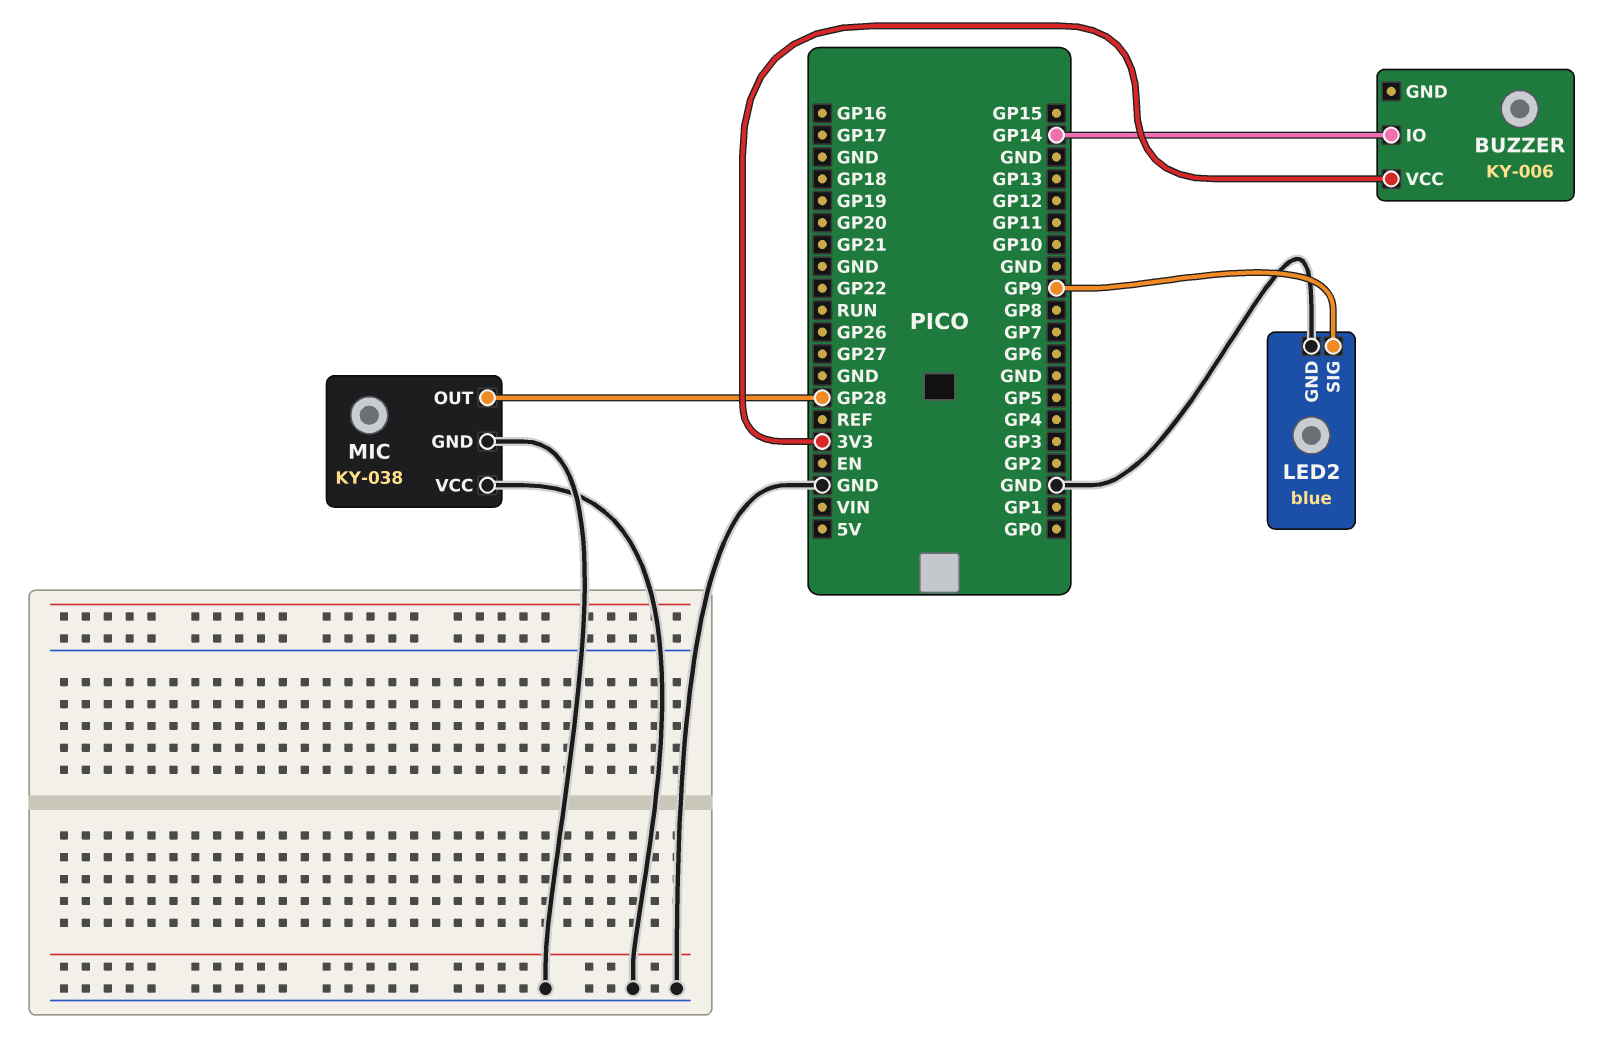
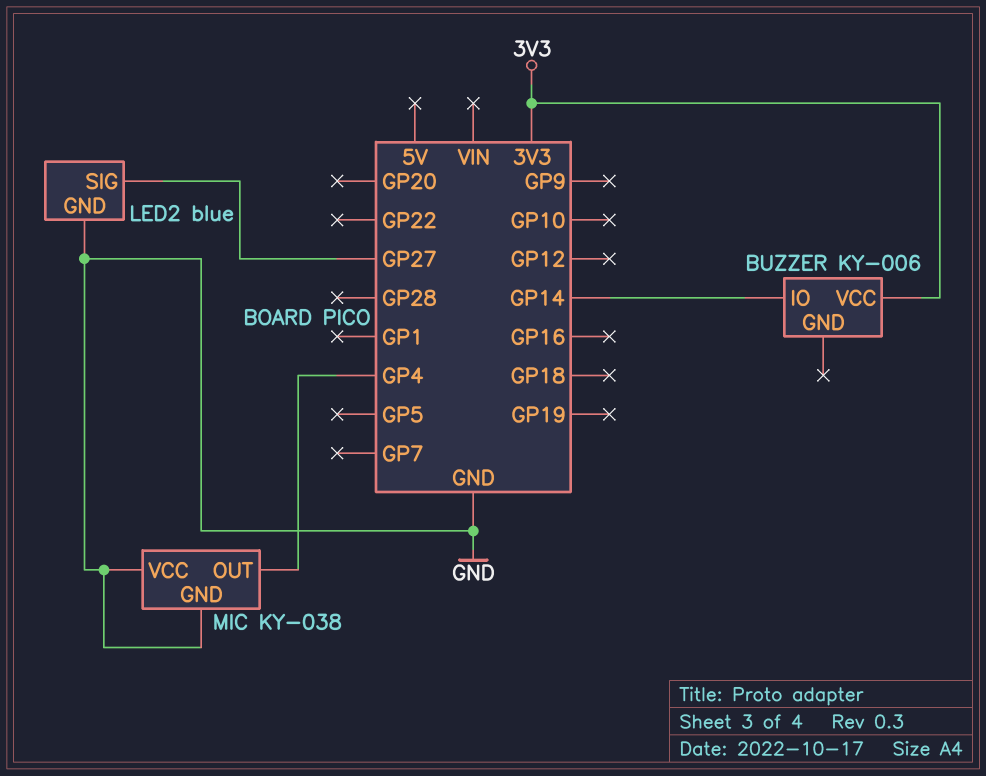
LED2 pin SIG: GP9 -> GP27
MIC pin OUT: GP28 -> GP4

